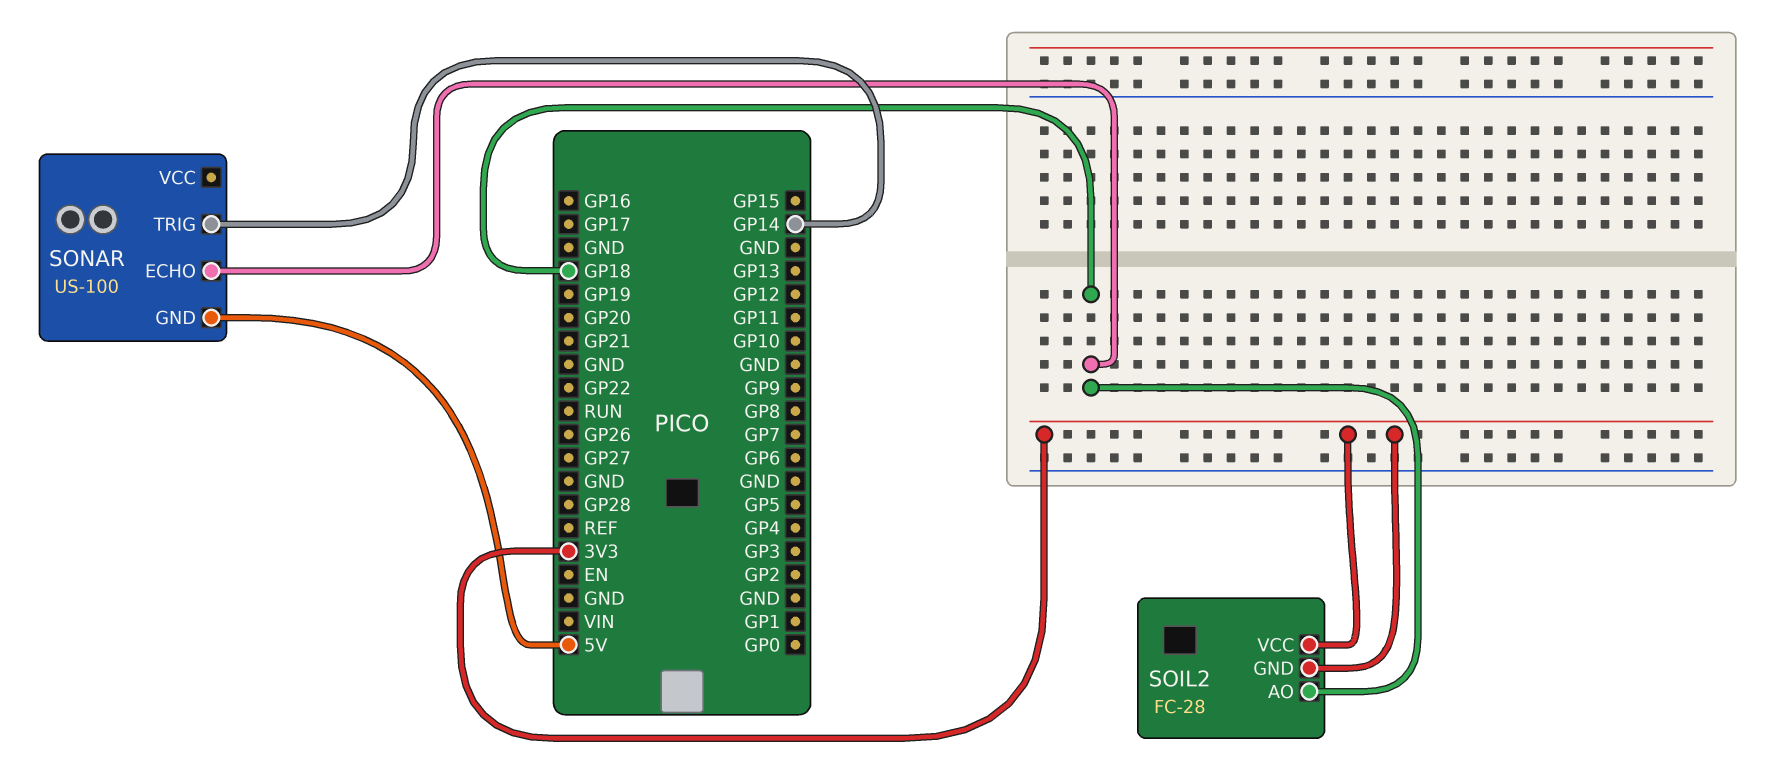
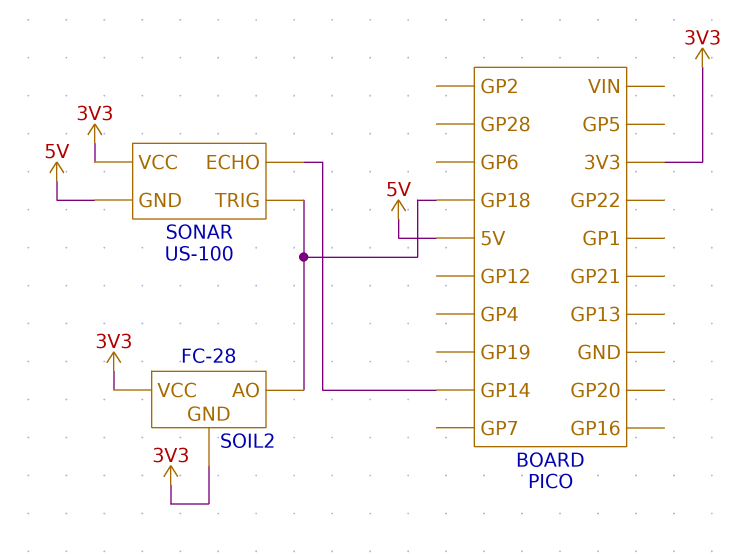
SONAR pin ECHO: GP18 -> GP14
SONAR pin TRIG: GP14 -> GP18
SONAR pin VCC: none -> 3V3

